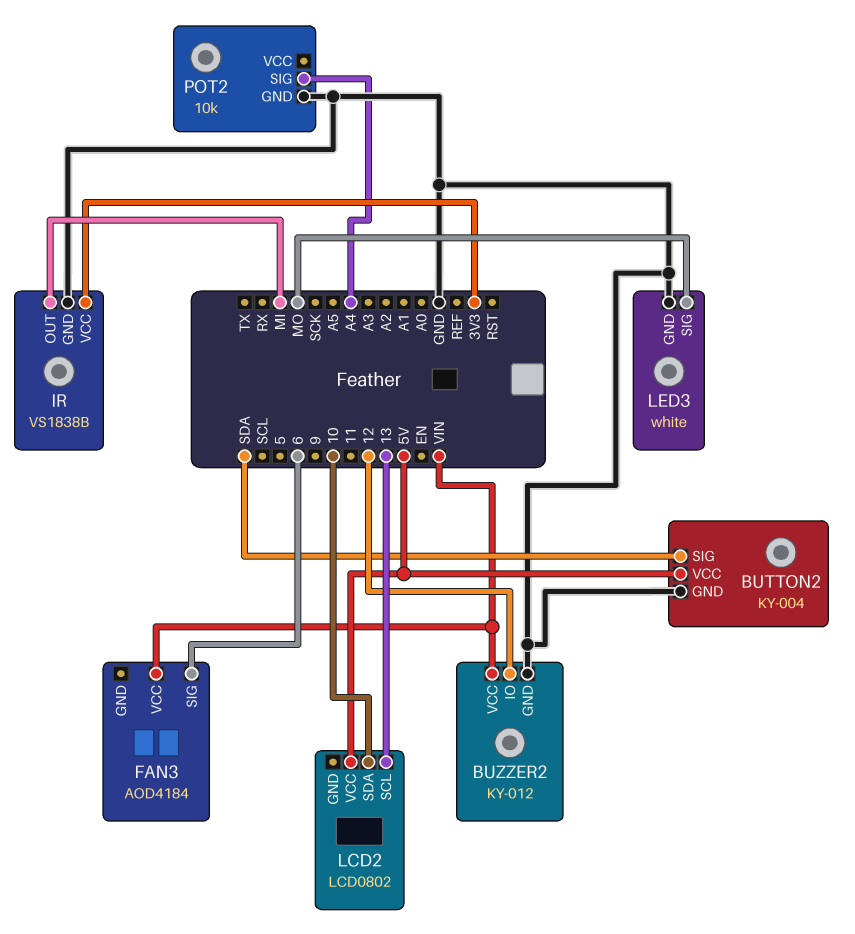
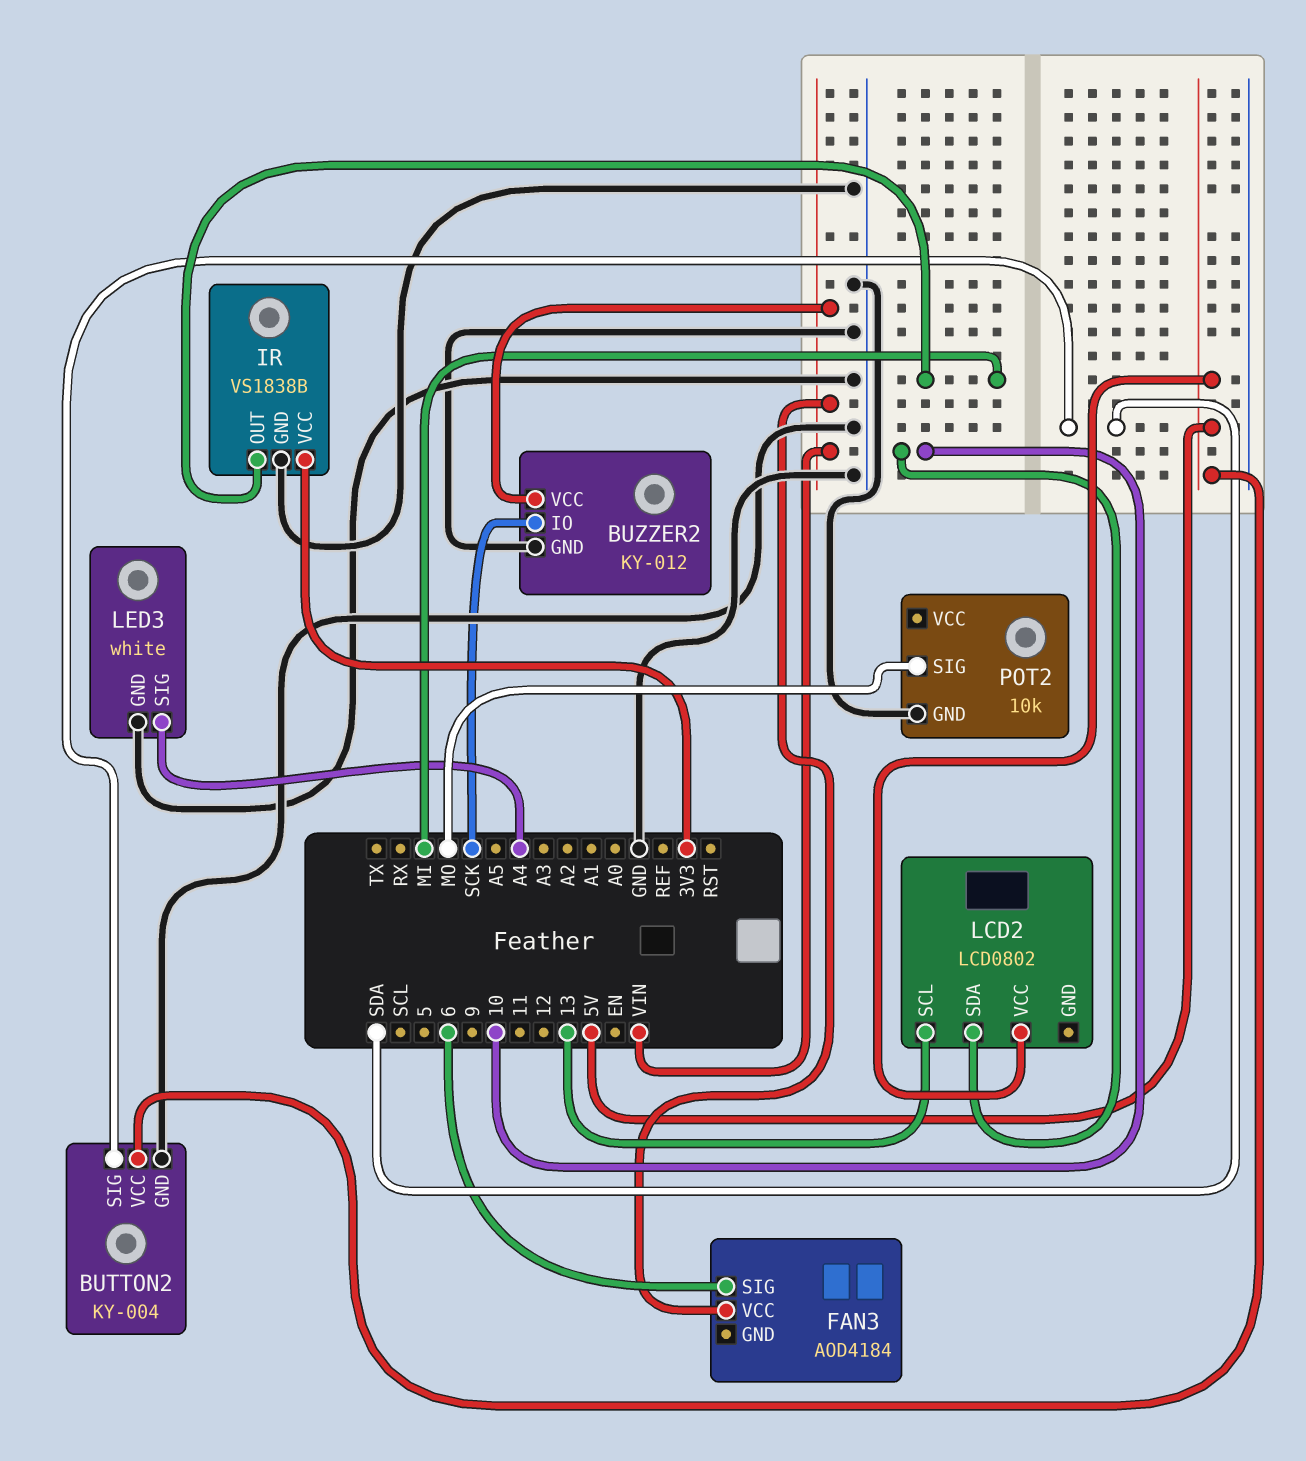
BUZZER2 pin IO: 12 -> SCK
LED3 pin SIG: MO -> A4
POT2 pin SIG: A4 -> MO

